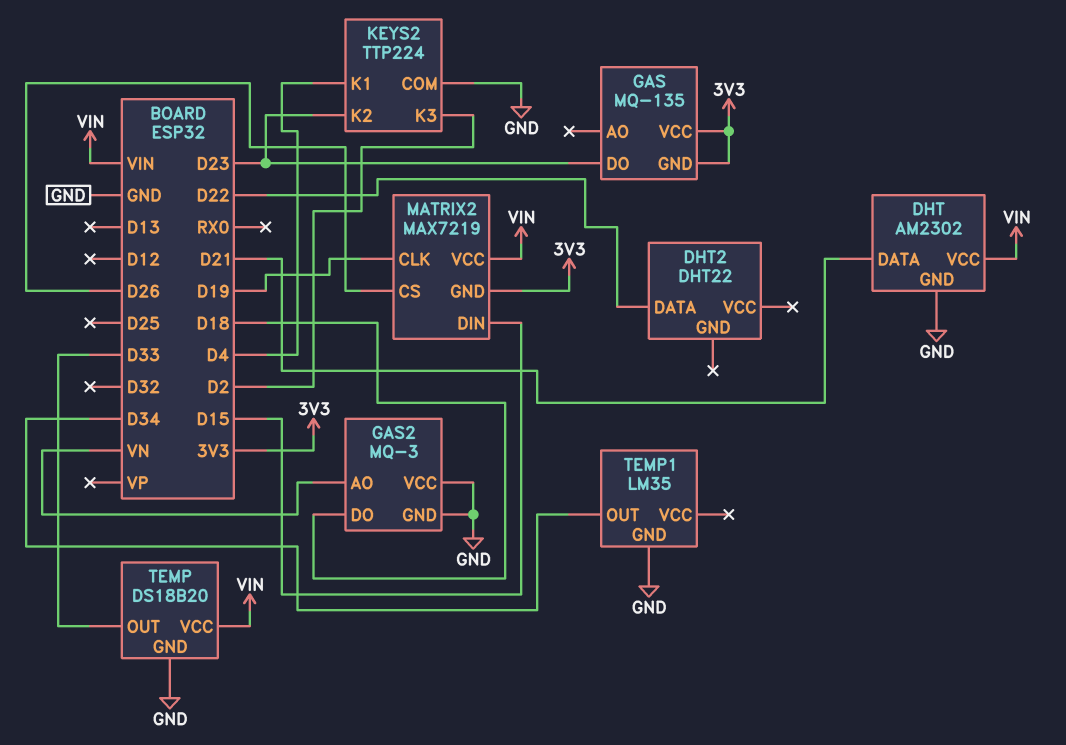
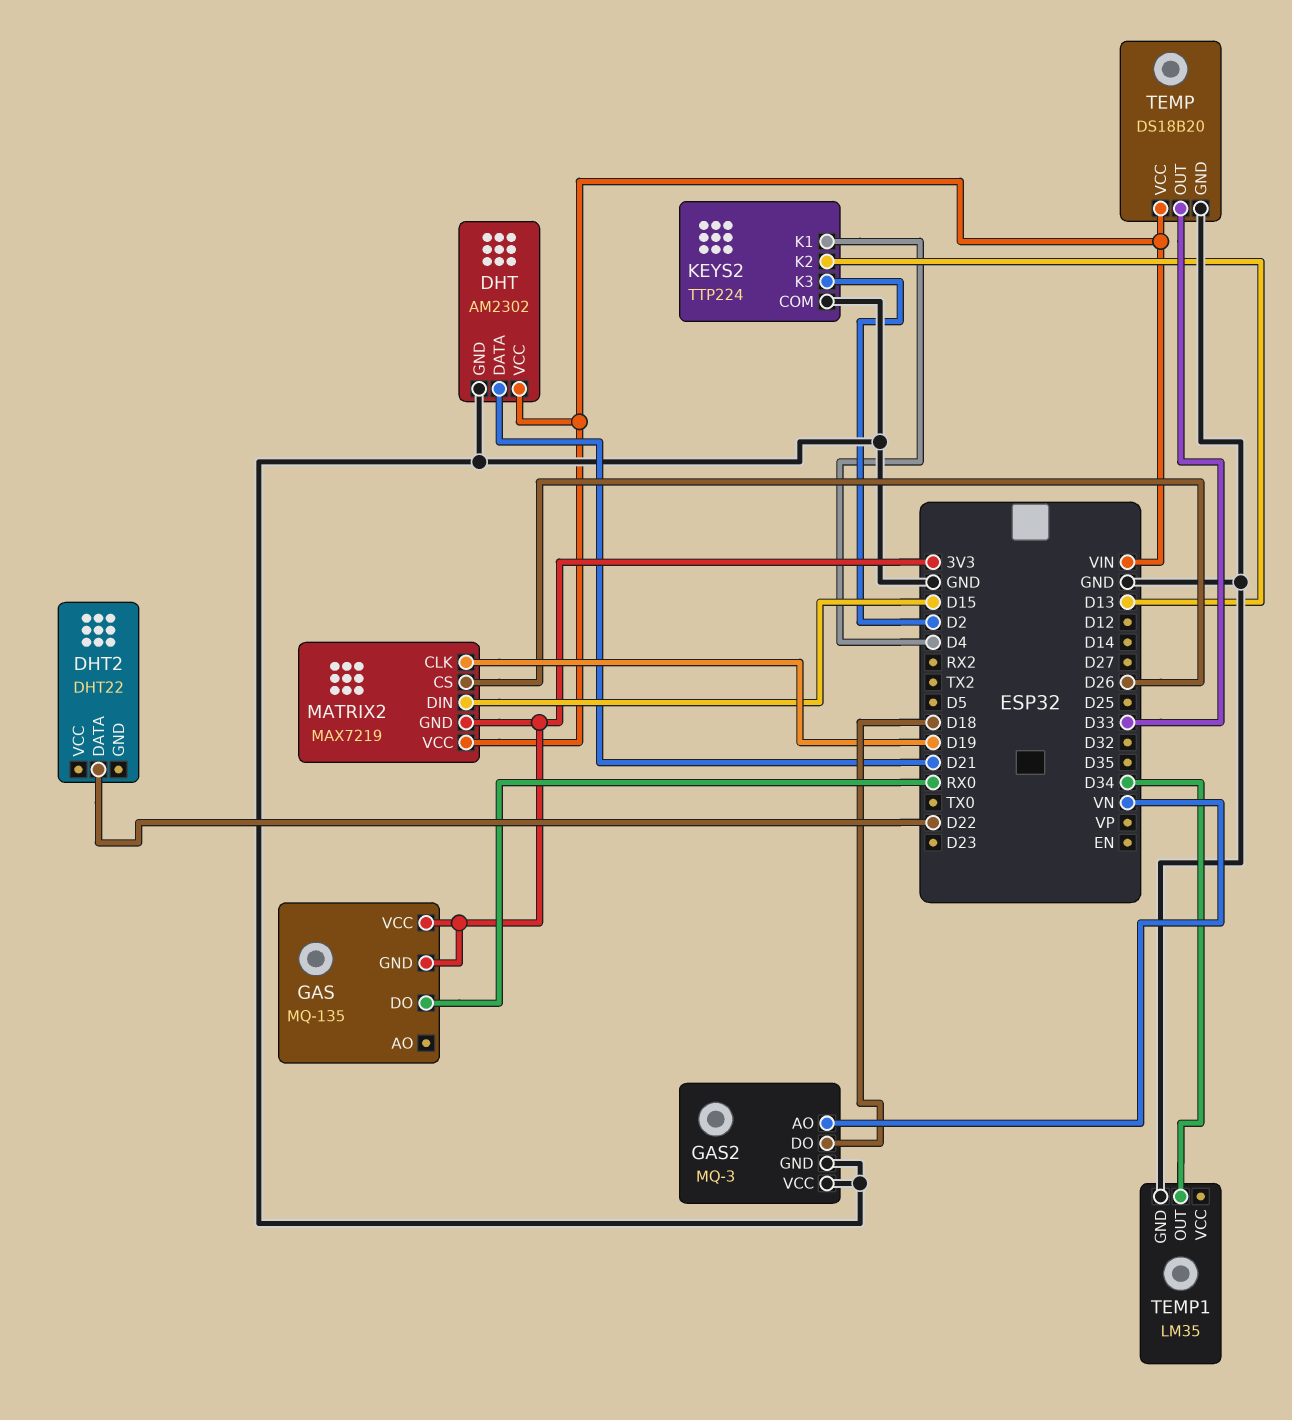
GAS pin DO: D23 -> RX0
KEYS2 pin K2: D23 -> D13

